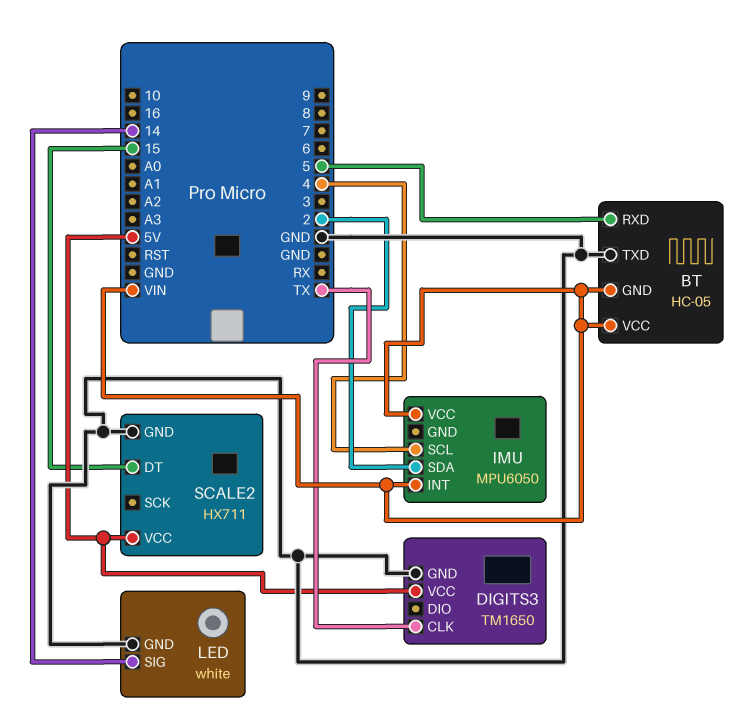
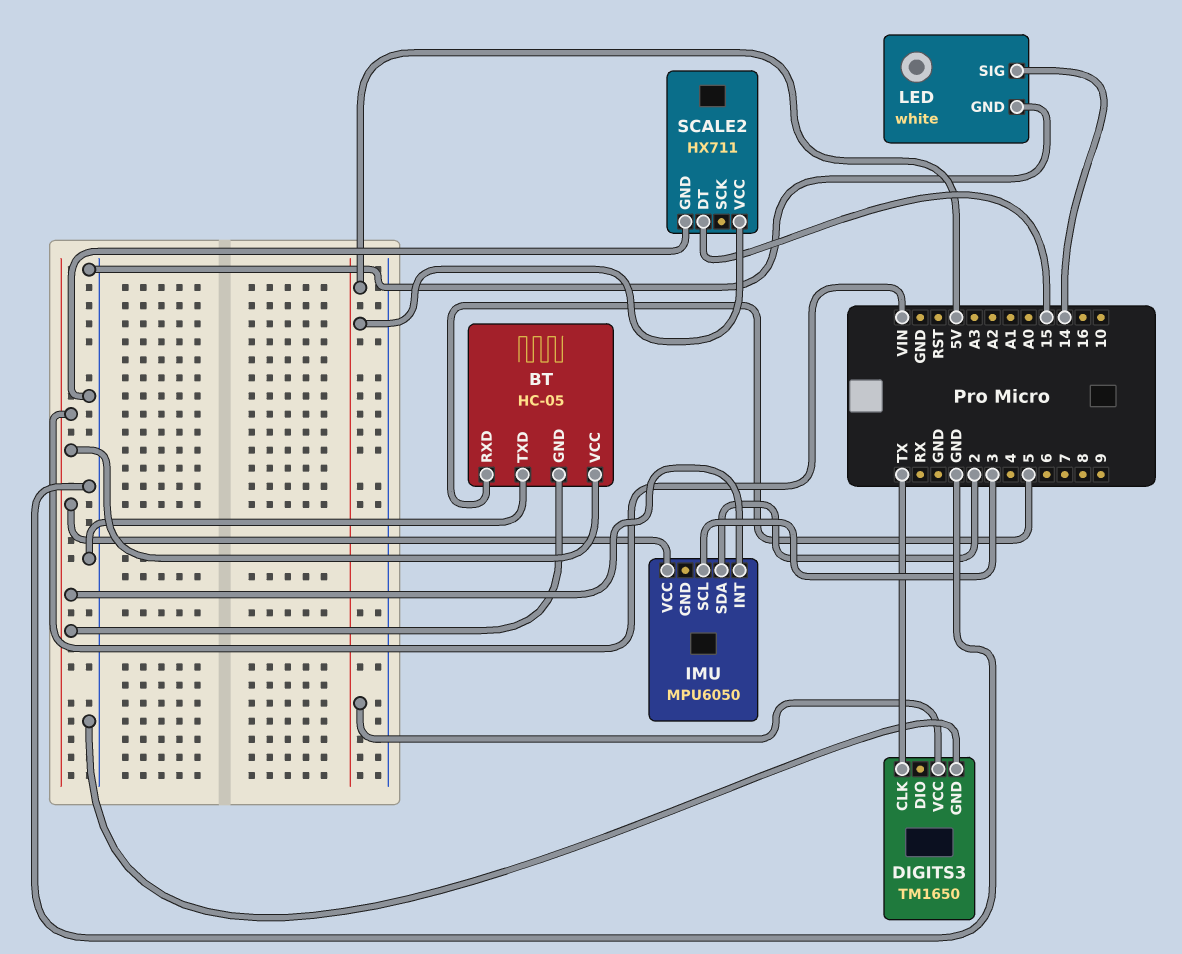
IMU pin SCL: 4 -> 3

